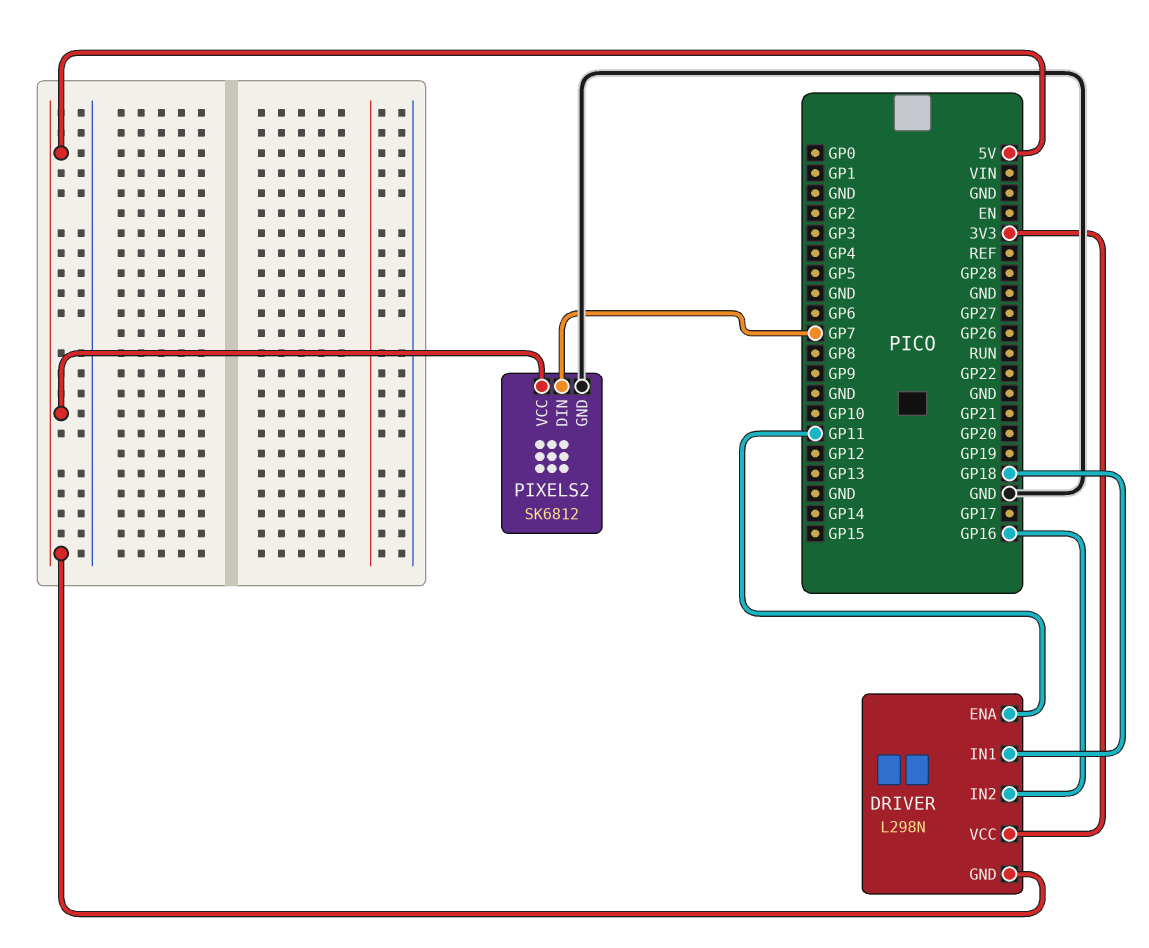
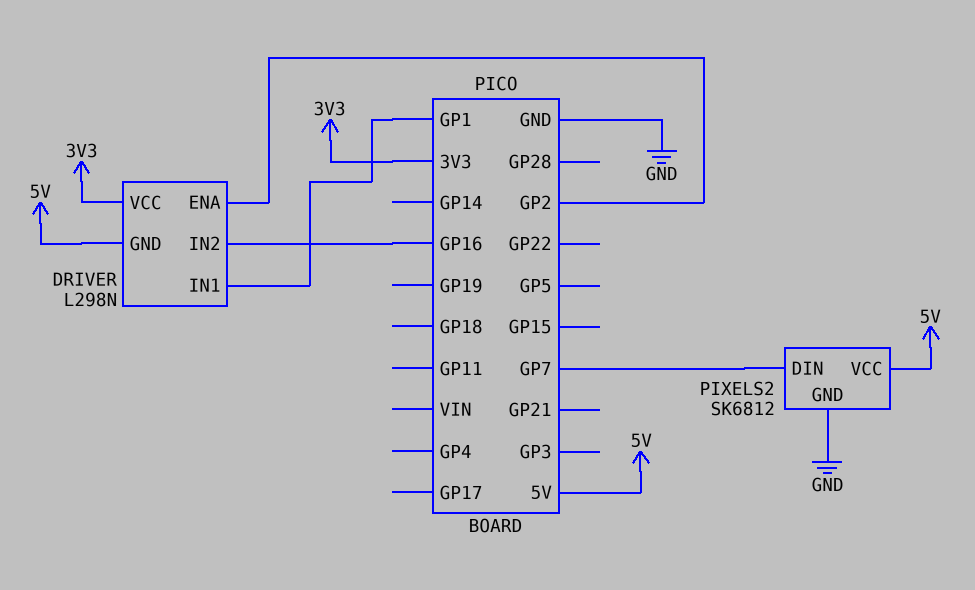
DRIVER pin ENA: GP11 -> GP2
DRIVER pin IN1: GP18 -> GP1

